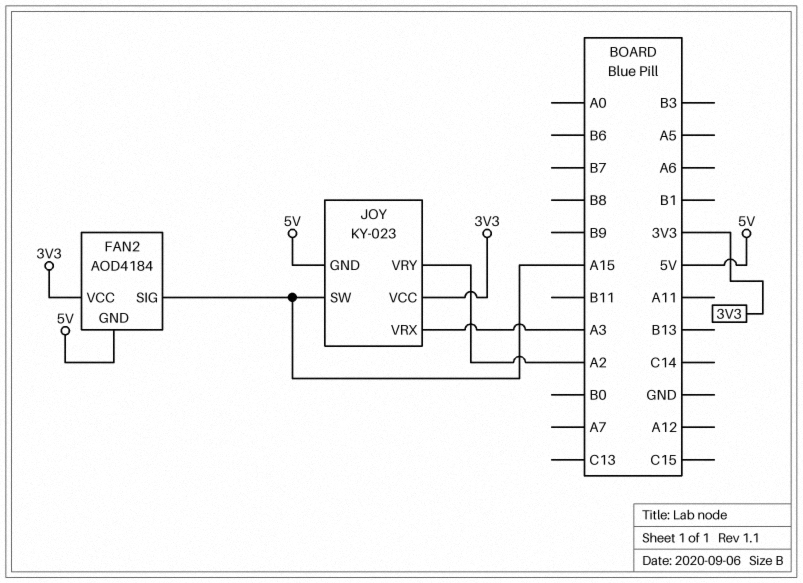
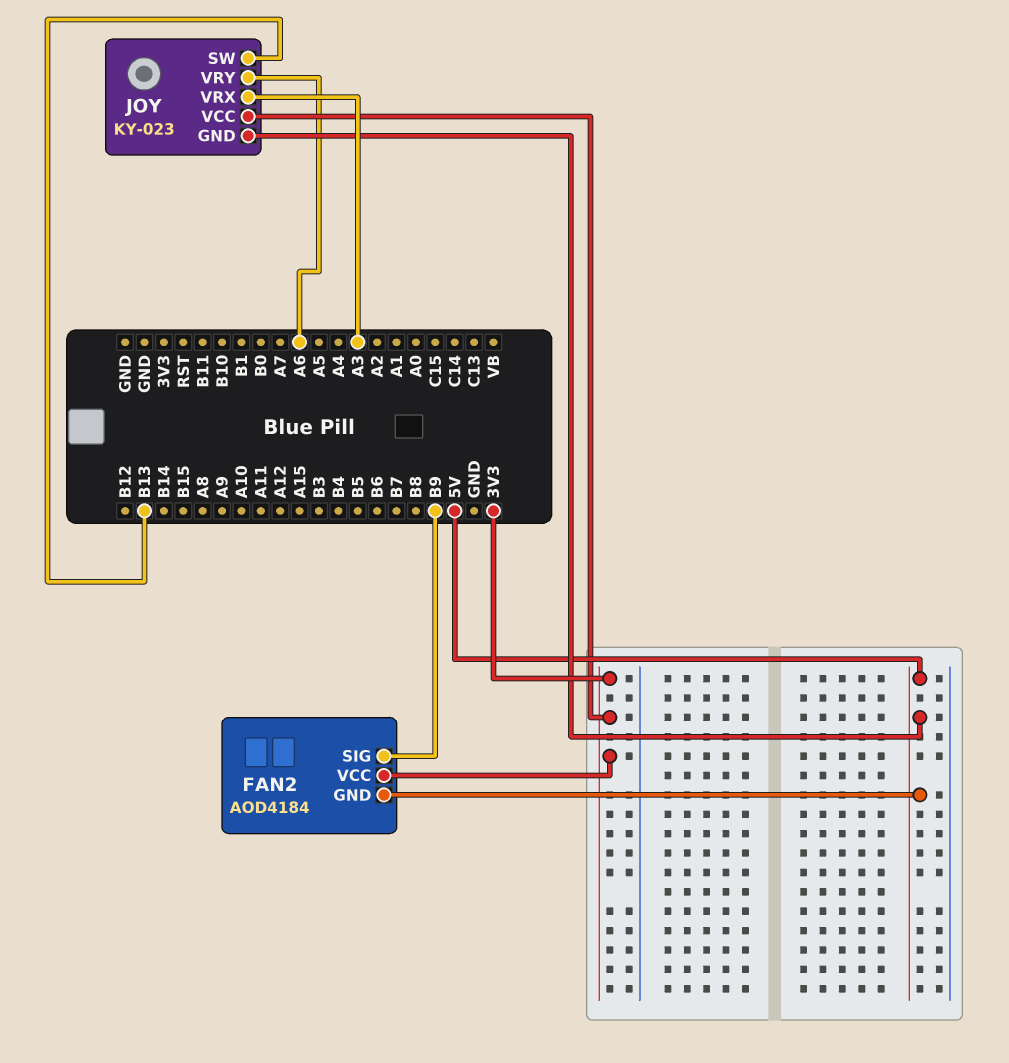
FAN2 pin SIG: A15 -> B9
JOY pin SW: A15 -> B13
JOY pin VRY: A2 -> A6

